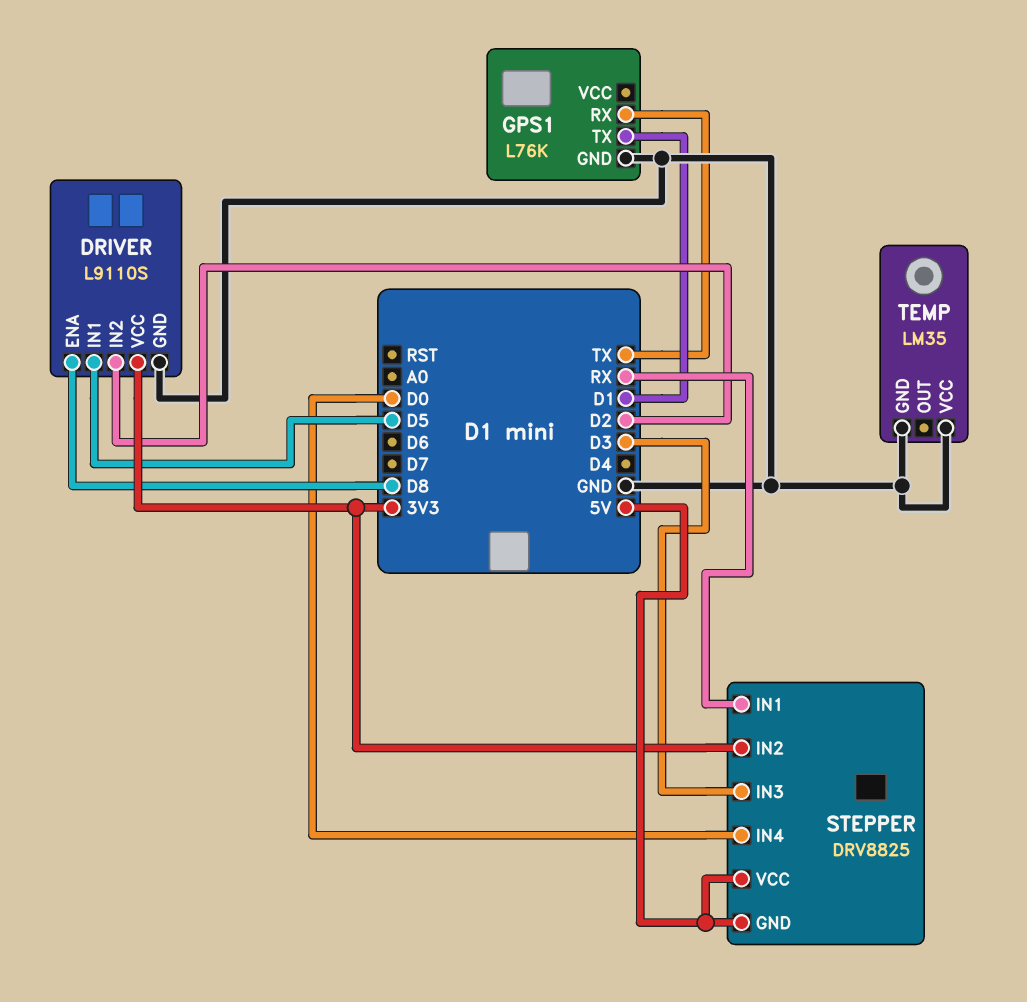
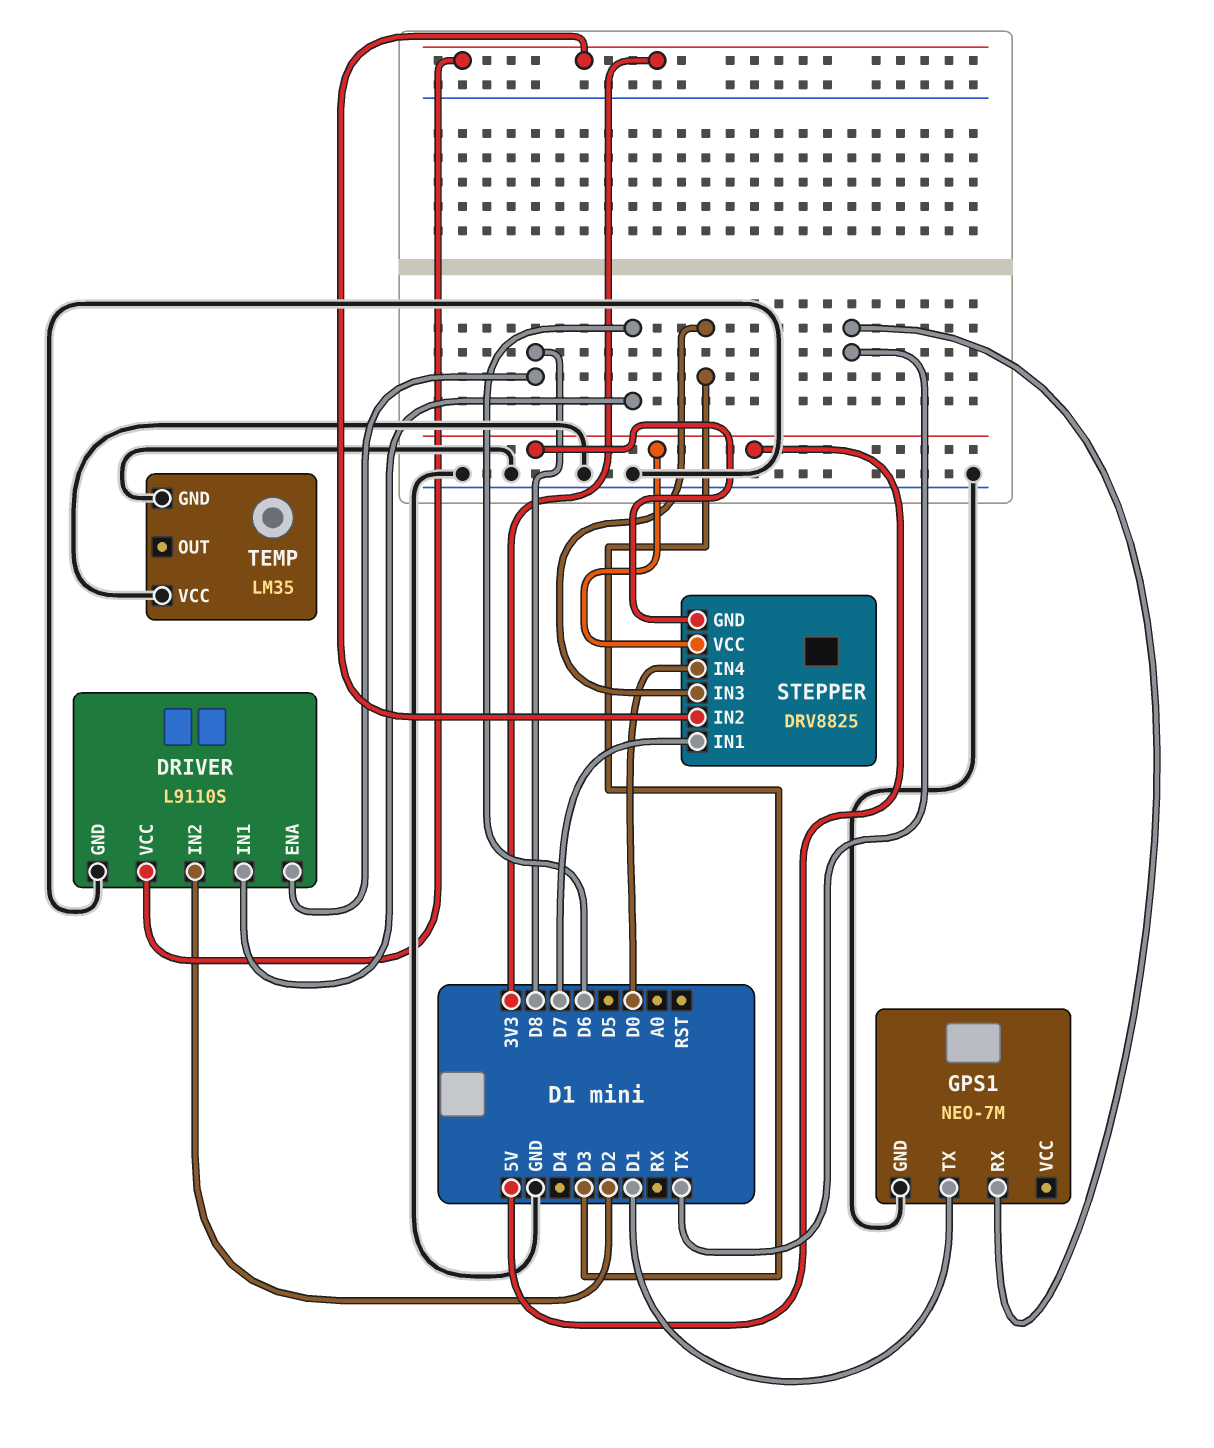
DRIVER pin IN1: D5 -> D6
GPS1: L76K -> NEO-7M
STEPPER pin IN1: RX -> D7

